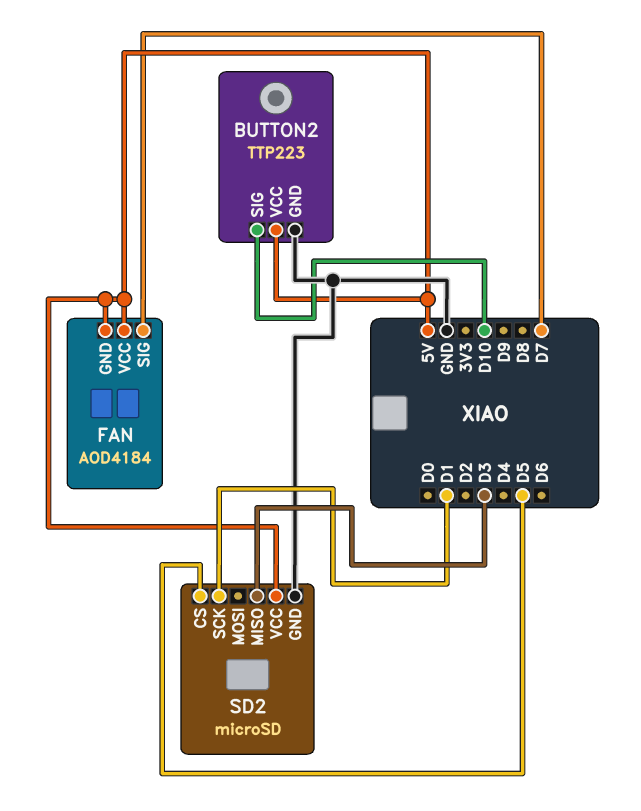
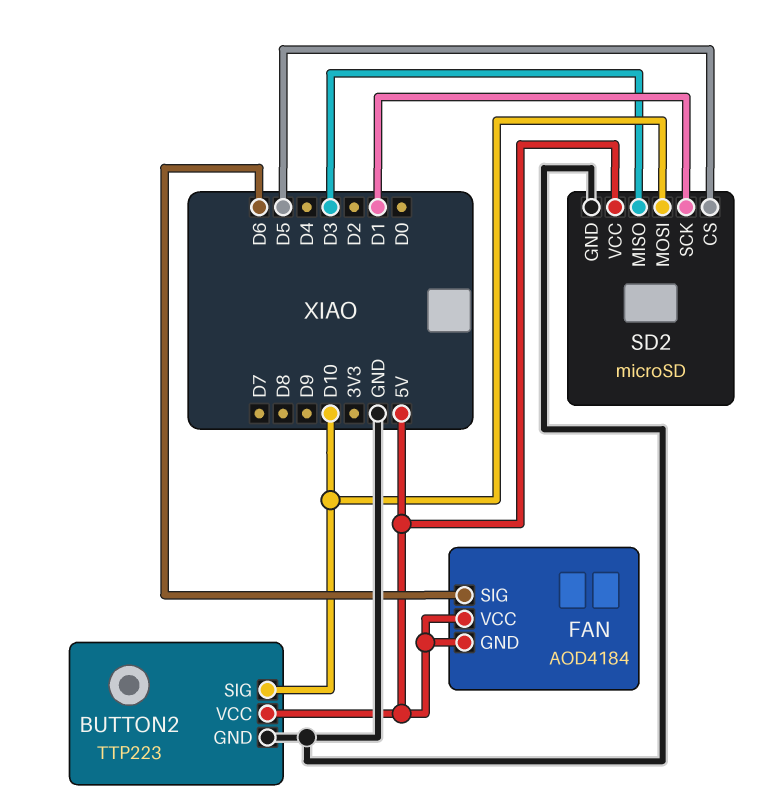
FAN pin SIG: D7 -> D6
SD2 pin MOSI: none -> D10

